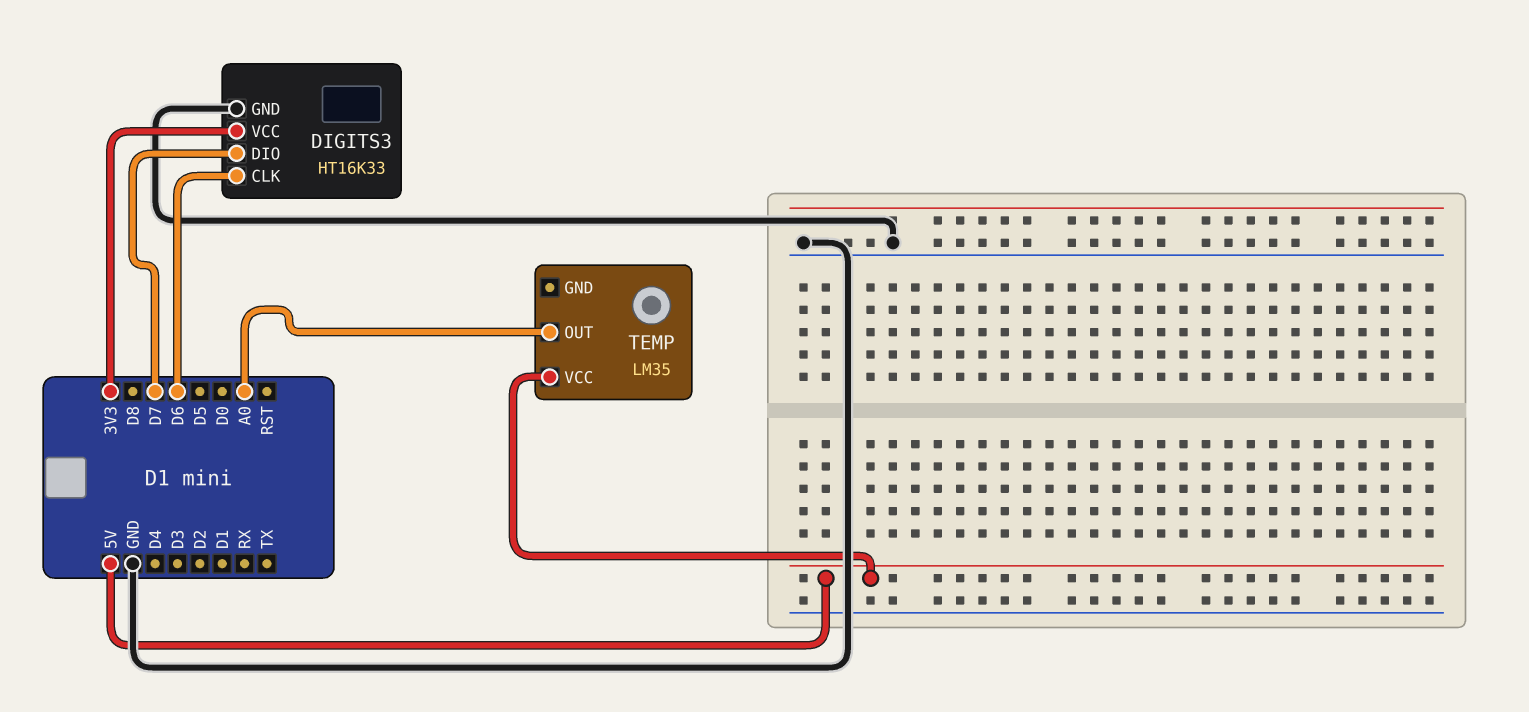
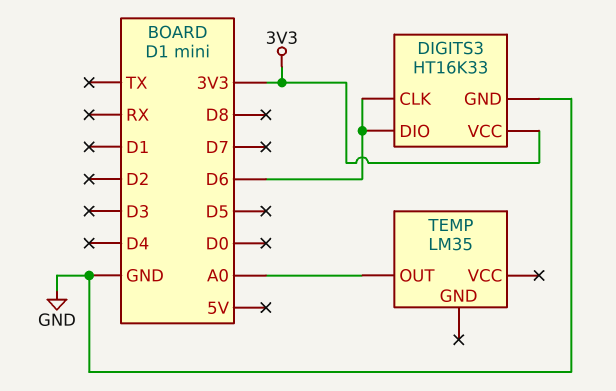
DIGITS3 pin DIO: D7 -> D6
TEMP pin VCC: 5V -> none

